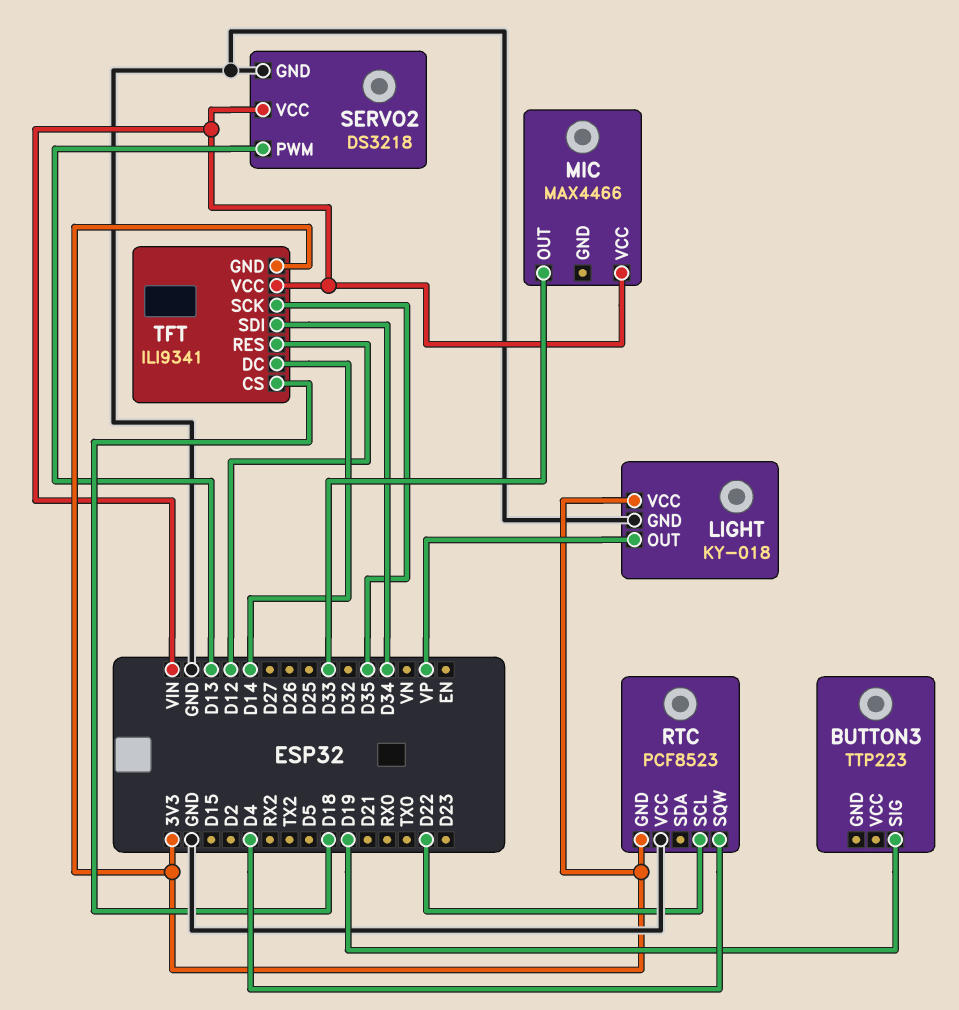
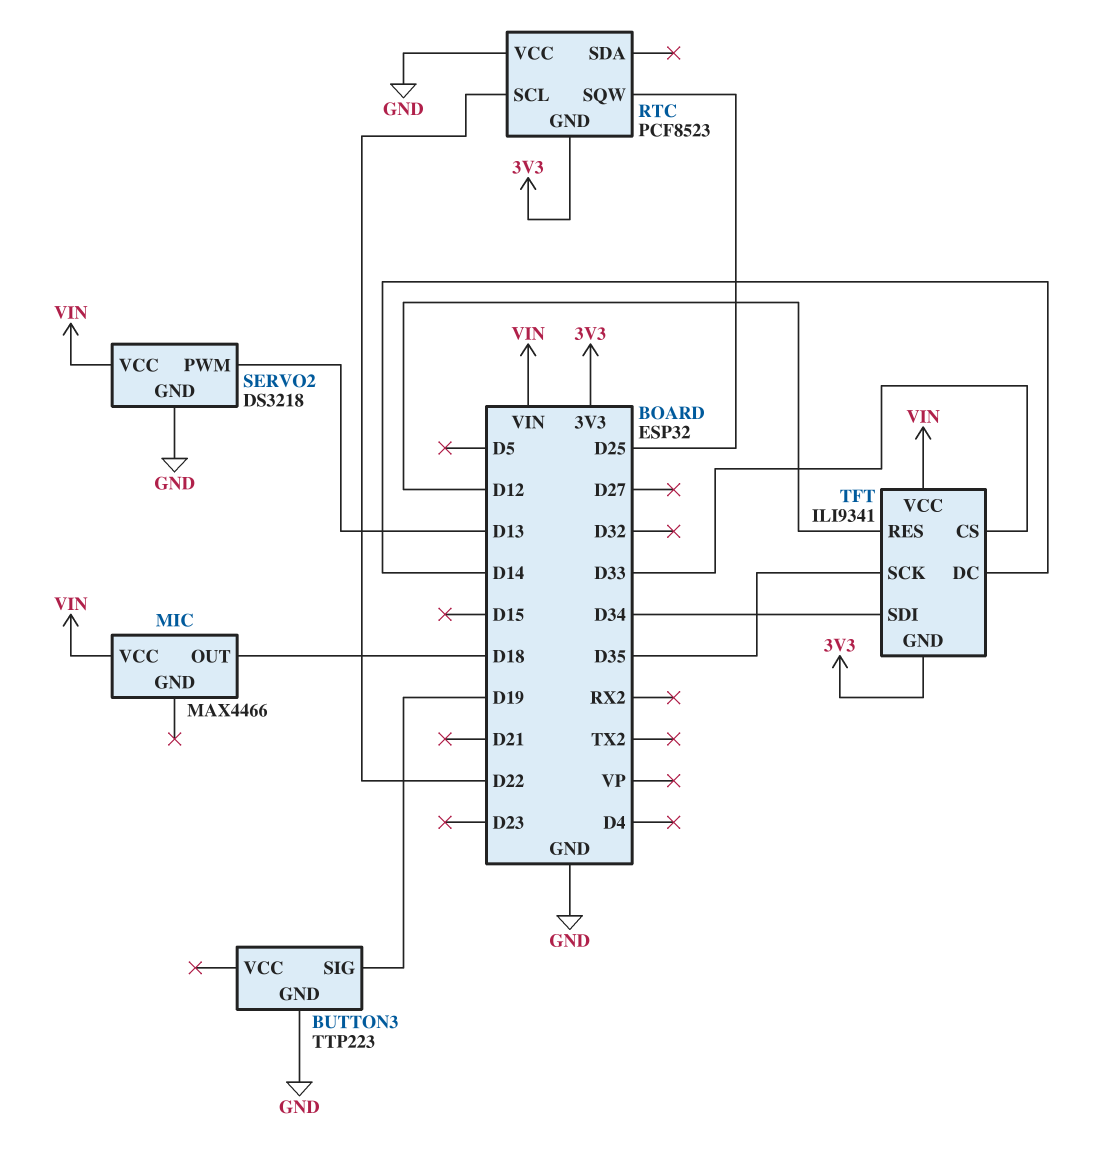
BUTTON3 pin GND: none -> GND
LIGHT: KY-018 -> none
LIGHT pin GND: GND -> none
LIGHT pin OUT: VP -> none
LIGHT pin VCC: 3V3 -> none
MIC pin OUT: D33 -> D18
RTC pin SQW: D4 -> D25
TFT pin CS: D18 -> D33

